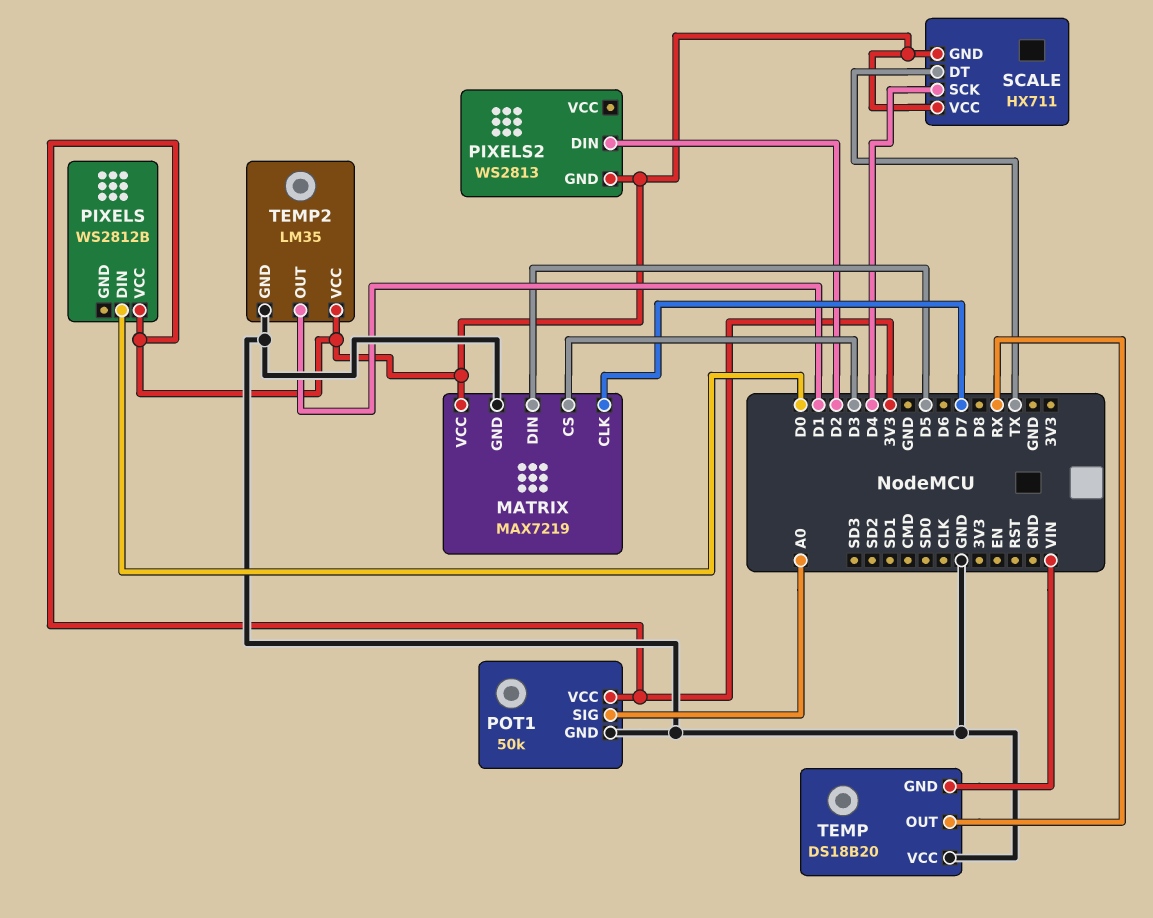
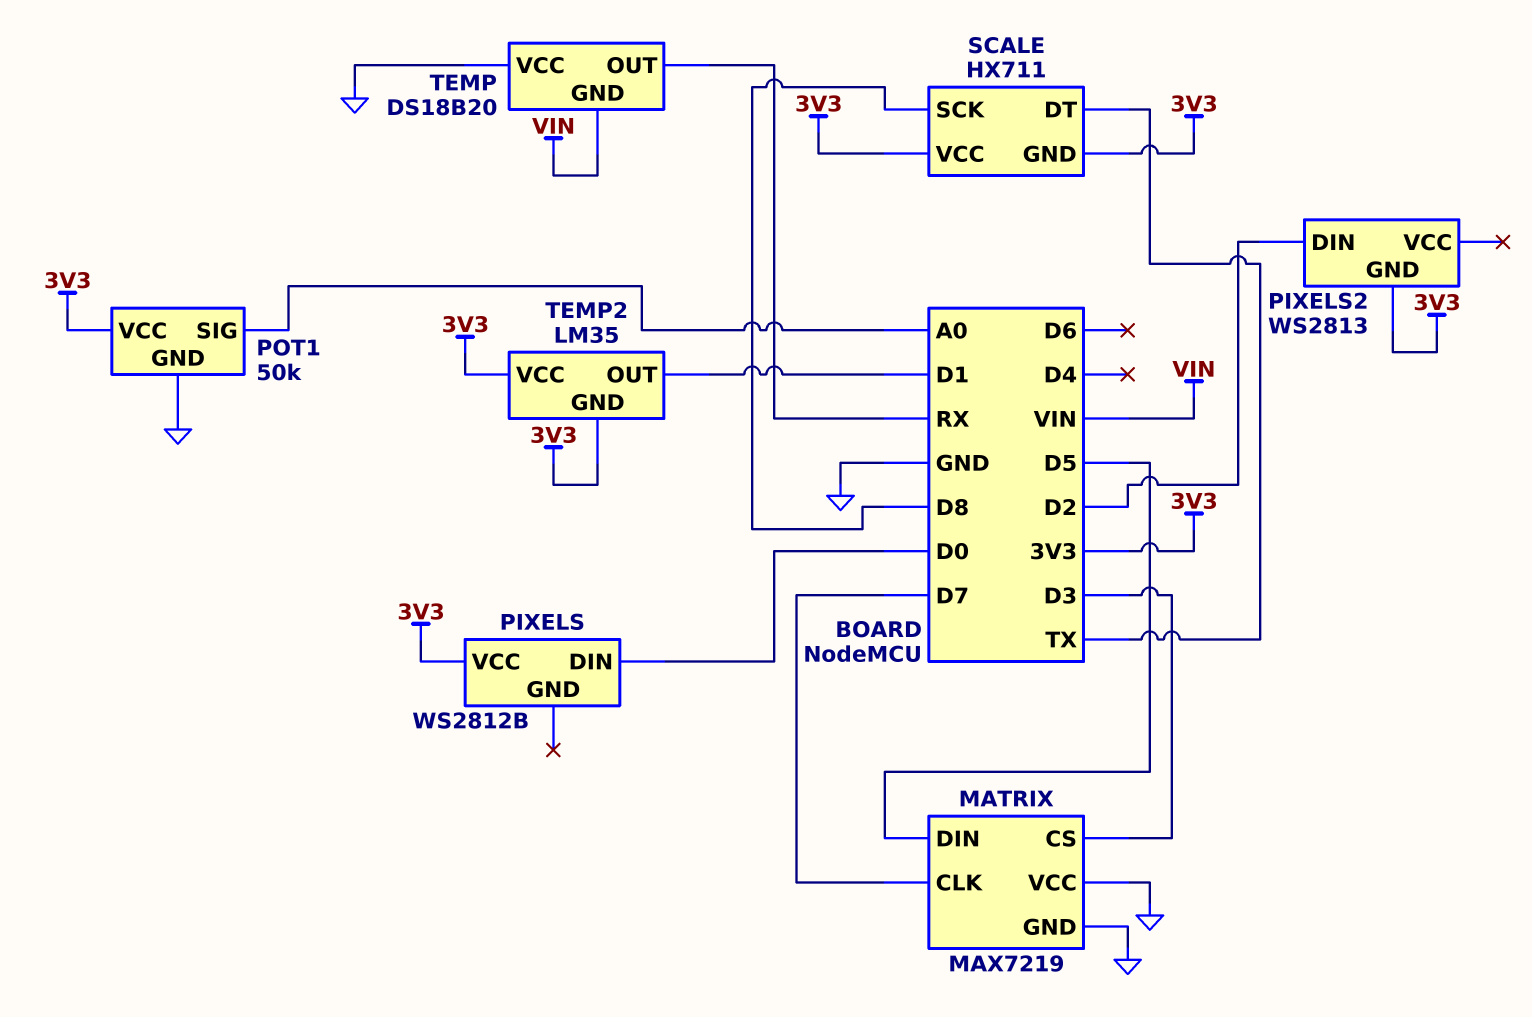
MATRIX pin VCC: 3V3 -> GND
SCALE pin SCK: D4 -> D8
TEMP2 pin GND: GND -> 3V3

